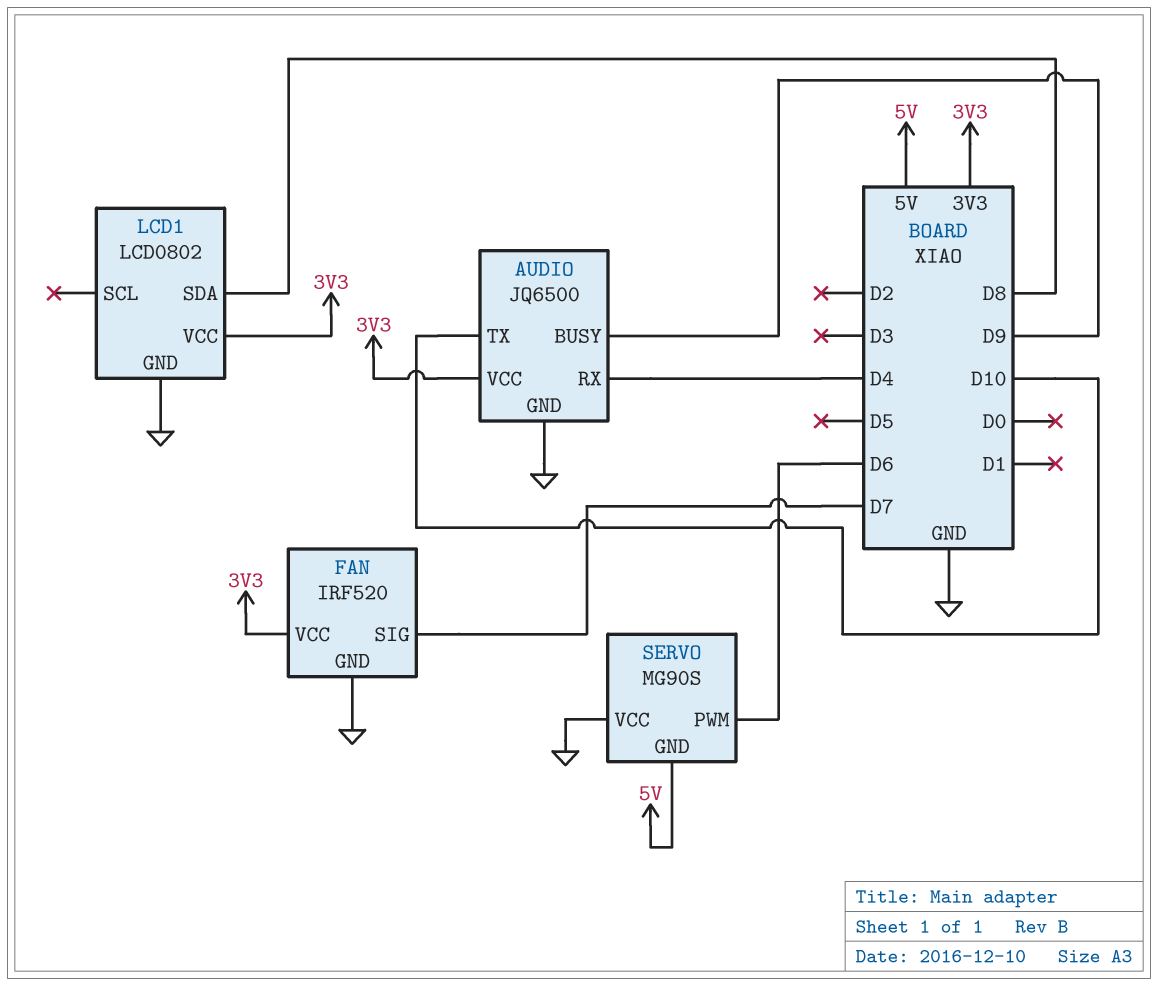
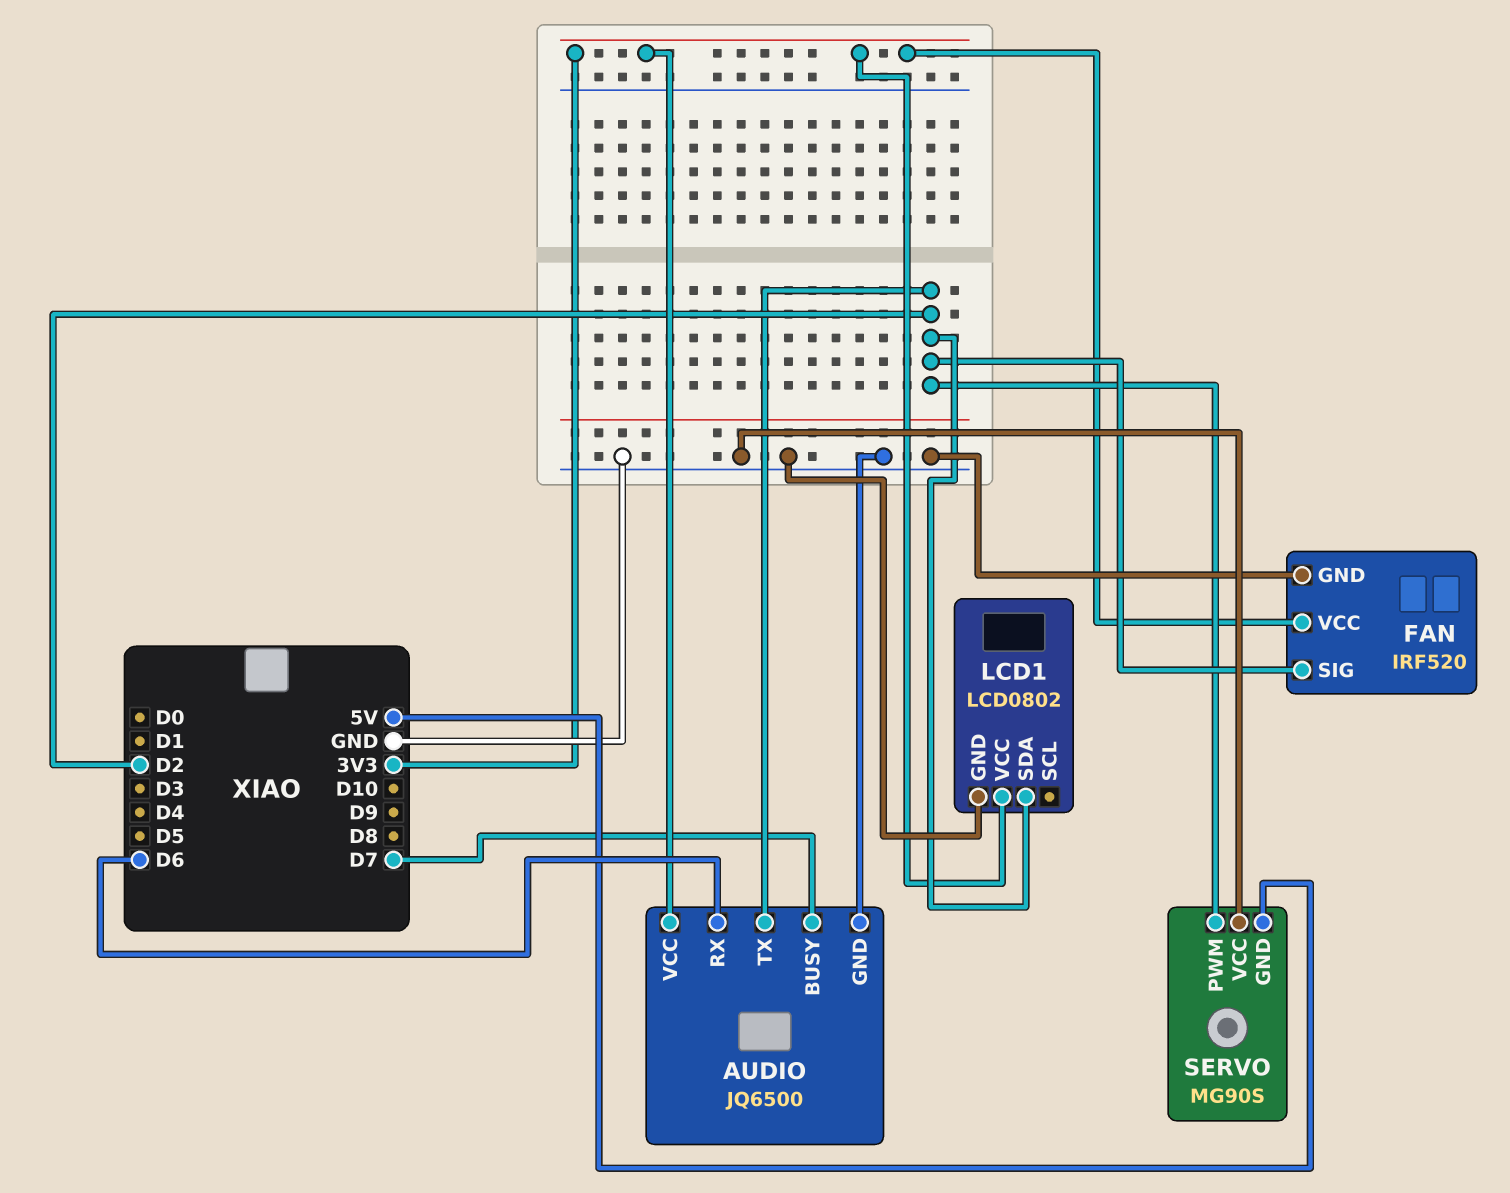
AUDIO pin BUSY: D9 -> D7
AUDIO pin RX: D4 -> D6
AUDIO pin TX: D10 -> D2
FAN pin SIG: D7 -> D2
LCD1 pin SDA: D8 -> D2
SERVO pin PWM: D6 -> D2

